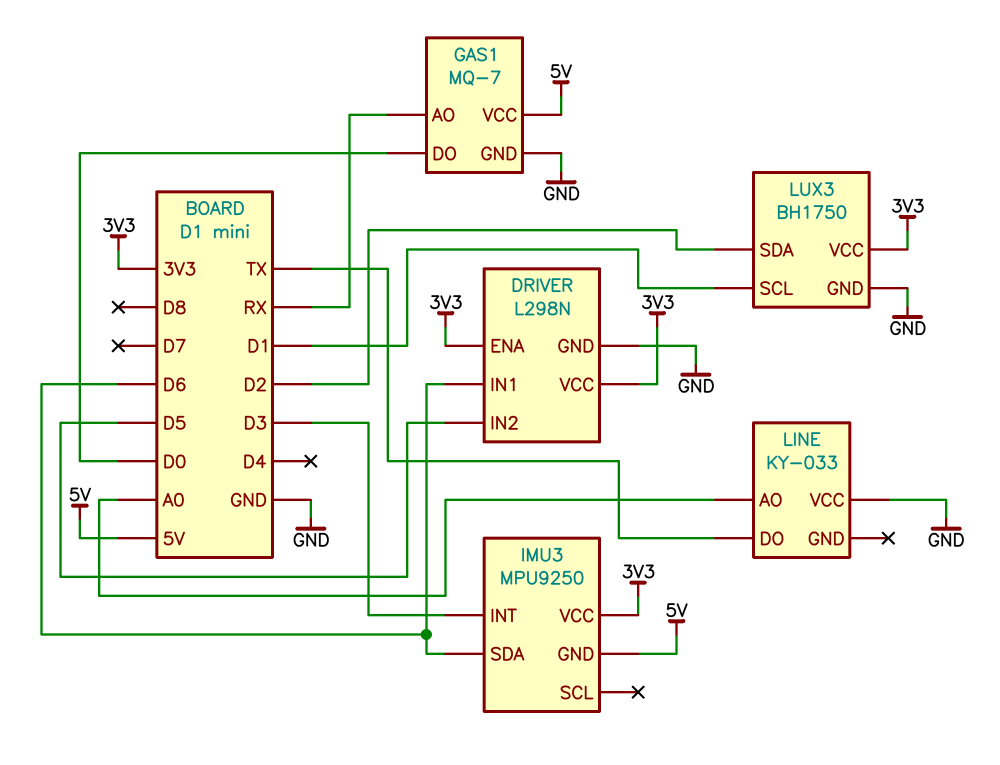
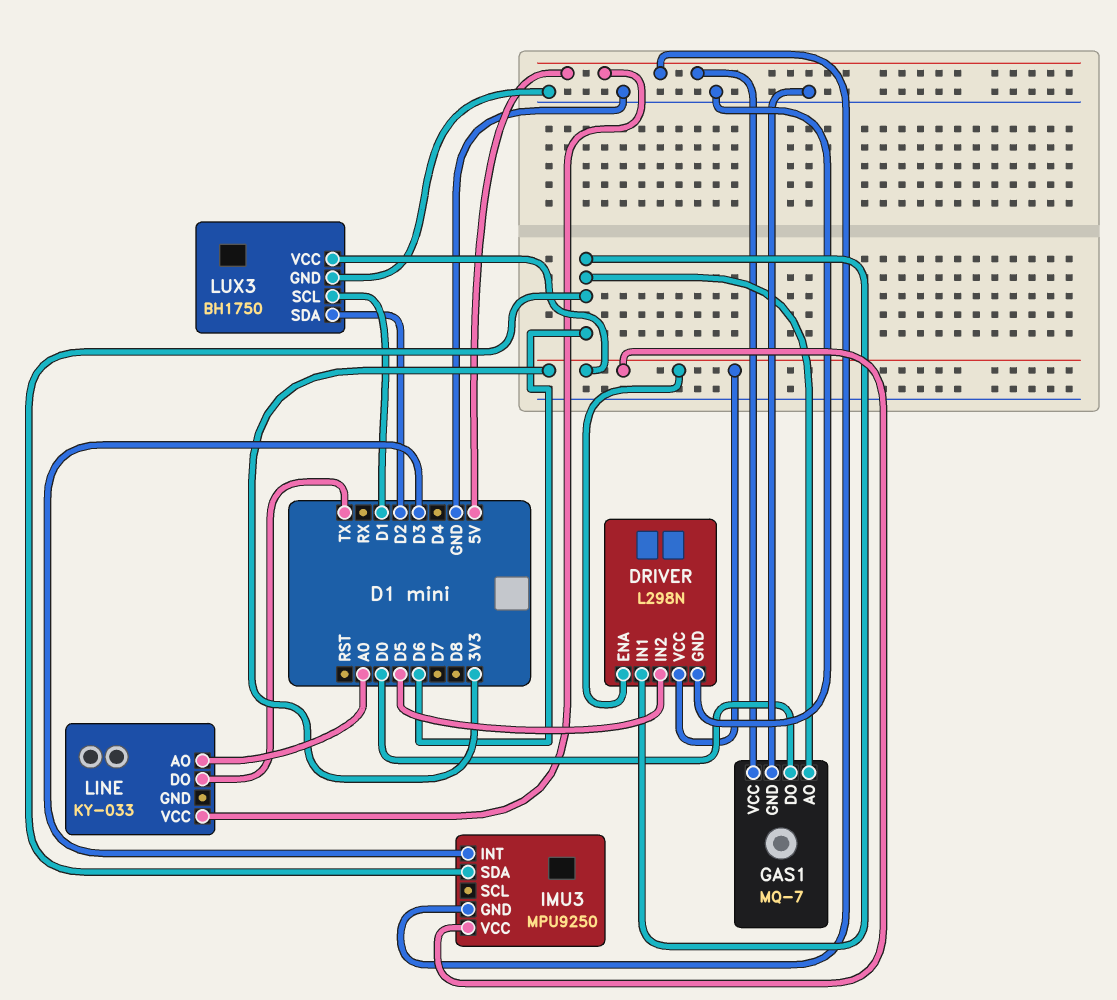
GAS1 pin AO: RX -> D6
LINE pin VCC: GND -> 5V

